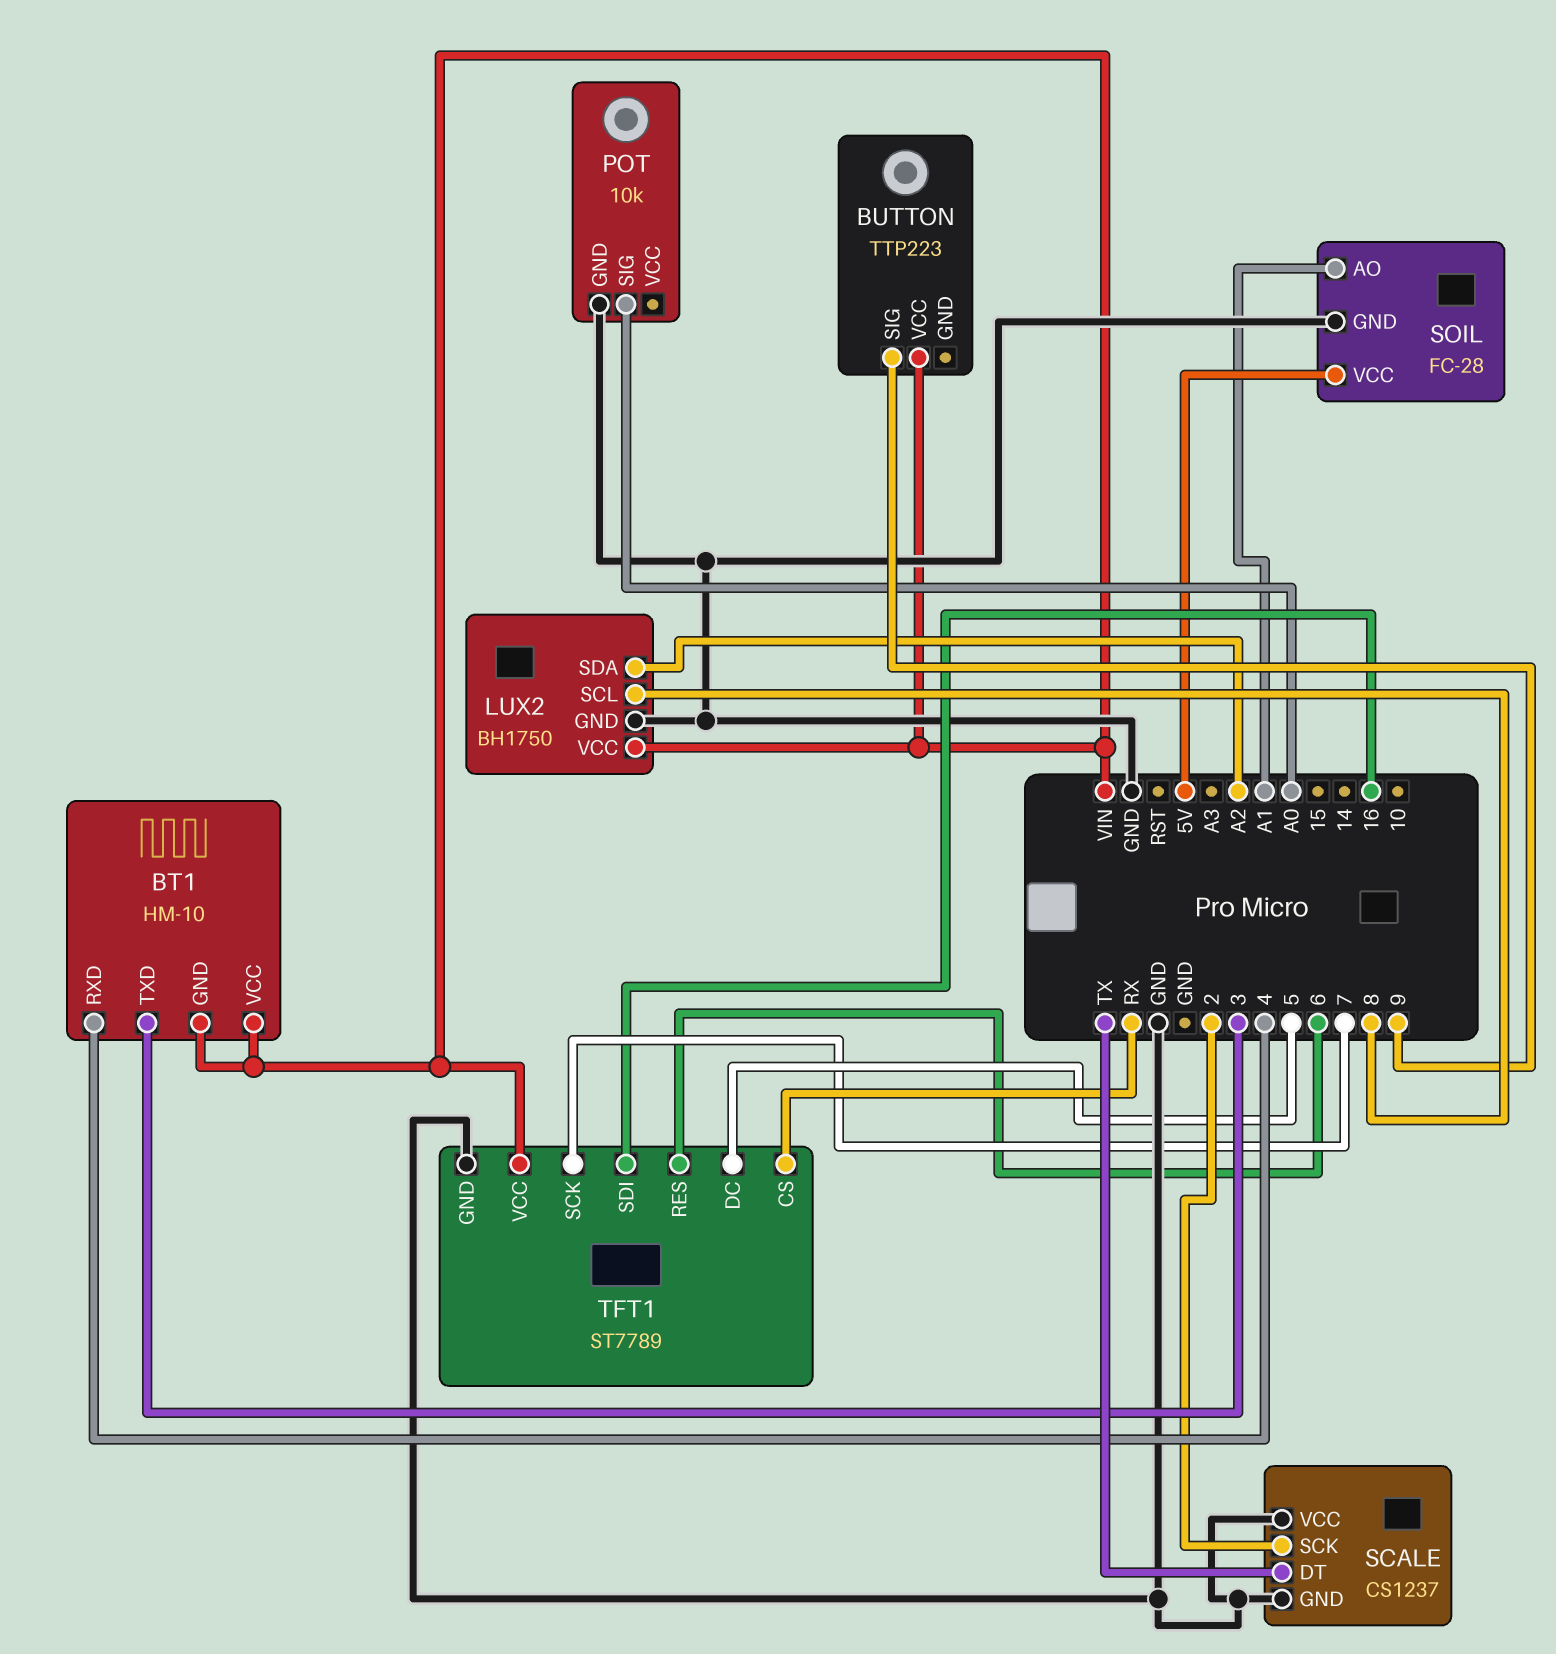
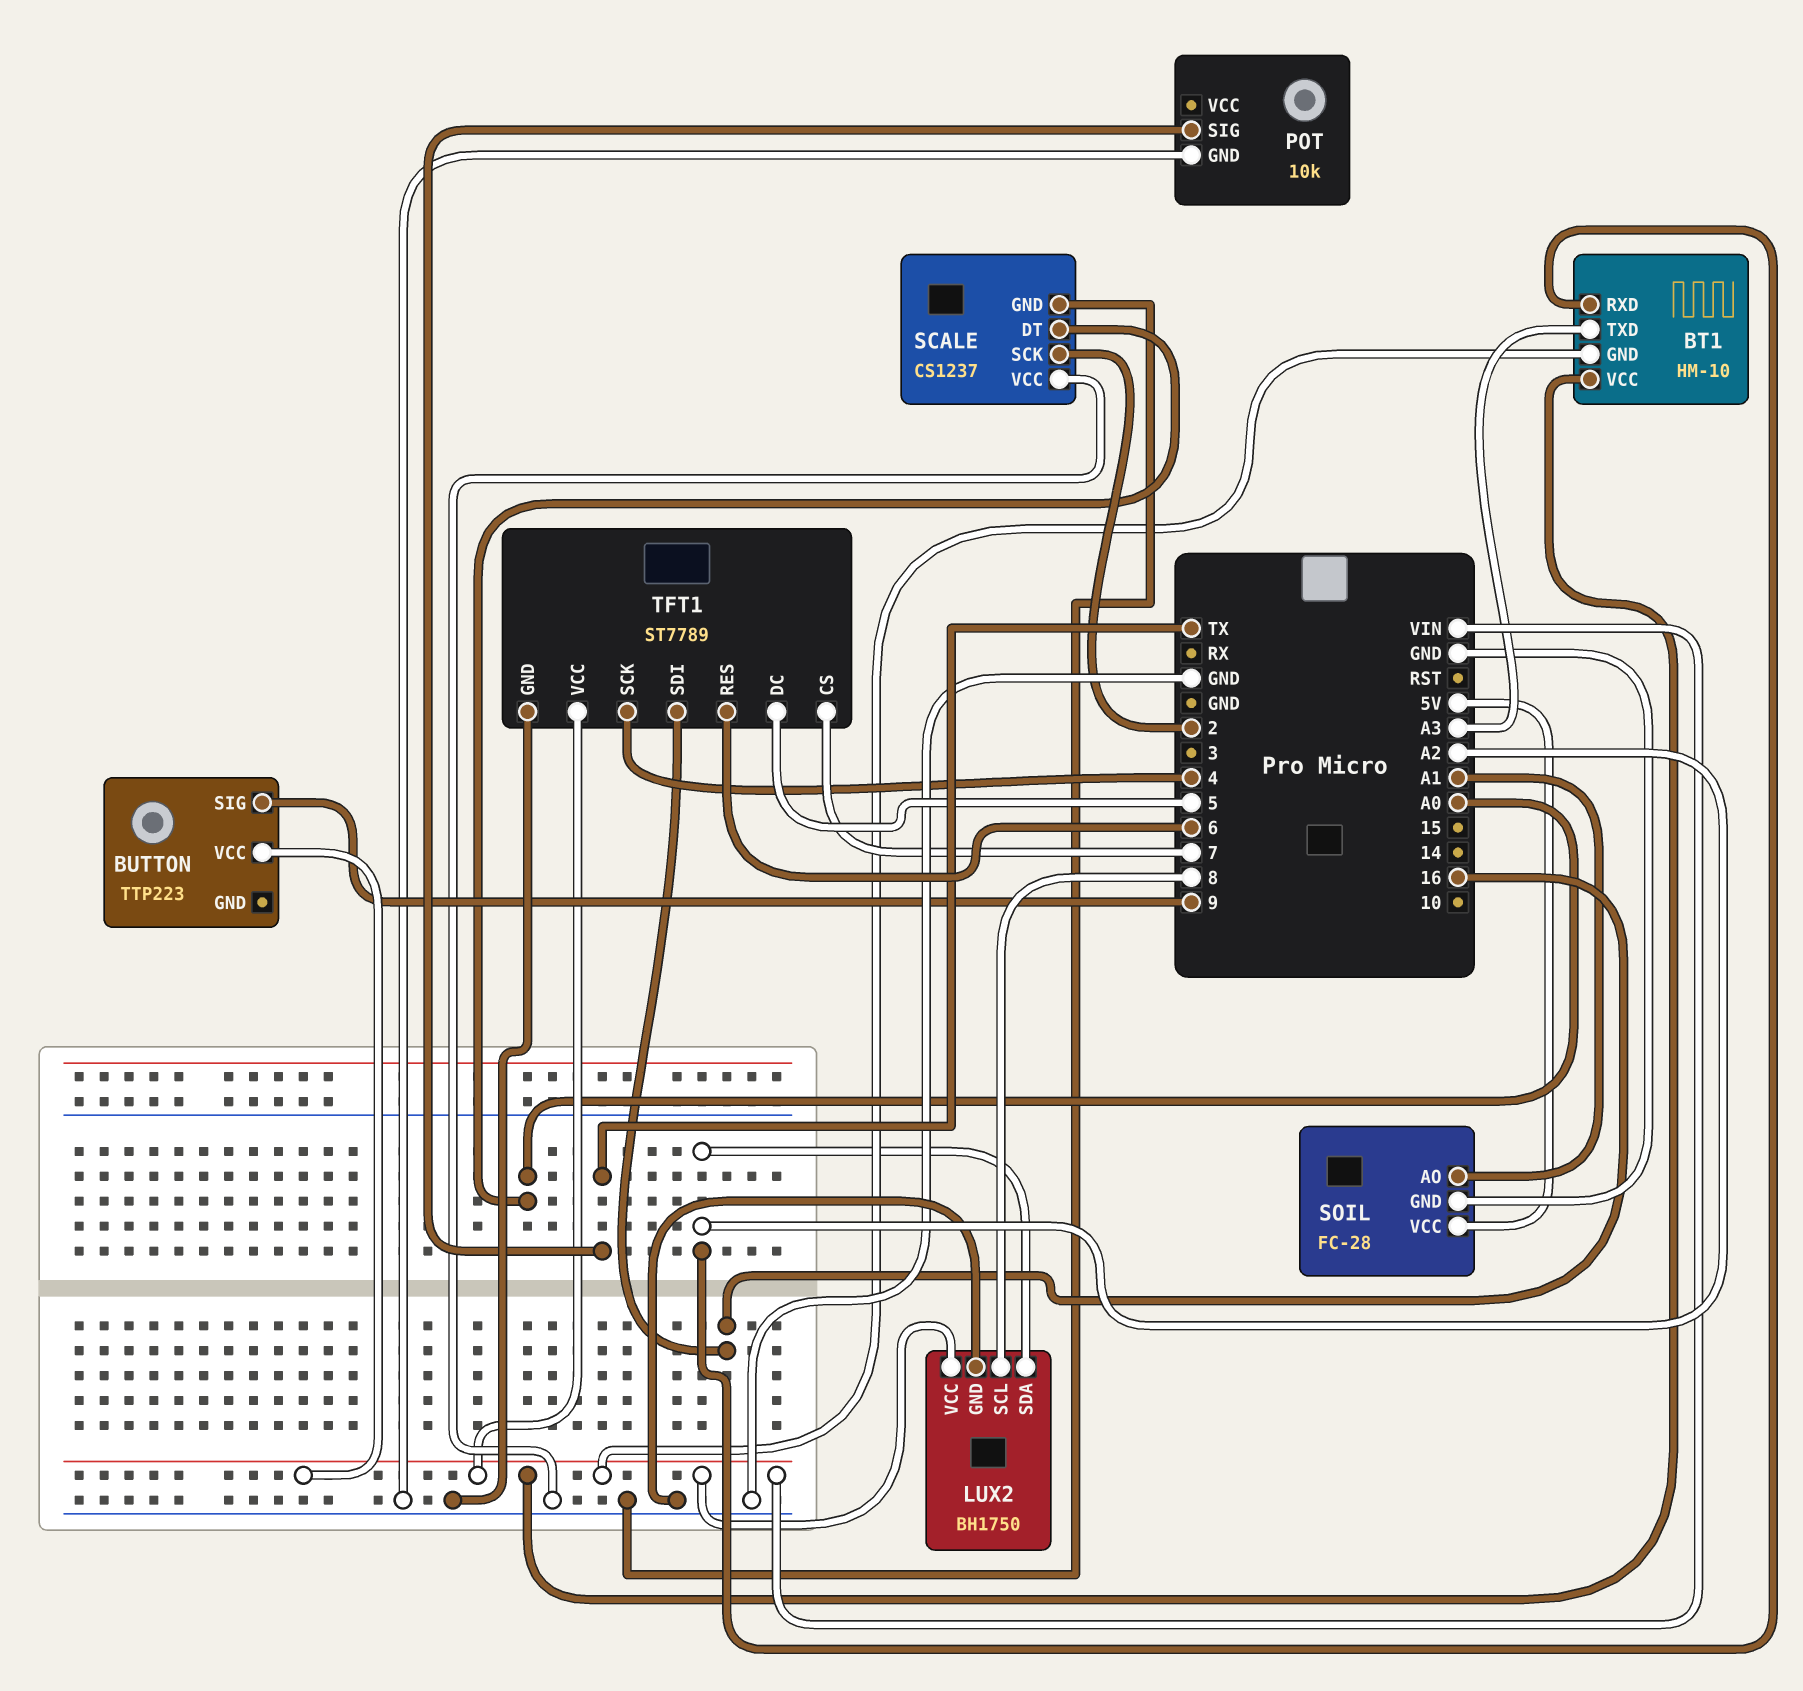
BT1 pin RXD: 4 -> A2
BT1 pin TXD: 3 -> A3
POT pin SIG: A0 -> TX
SCALE pin DT: TX -> A0
TFT1 pin CS: RX -> 7
TFT1 pin SCK: 7 -> 4

